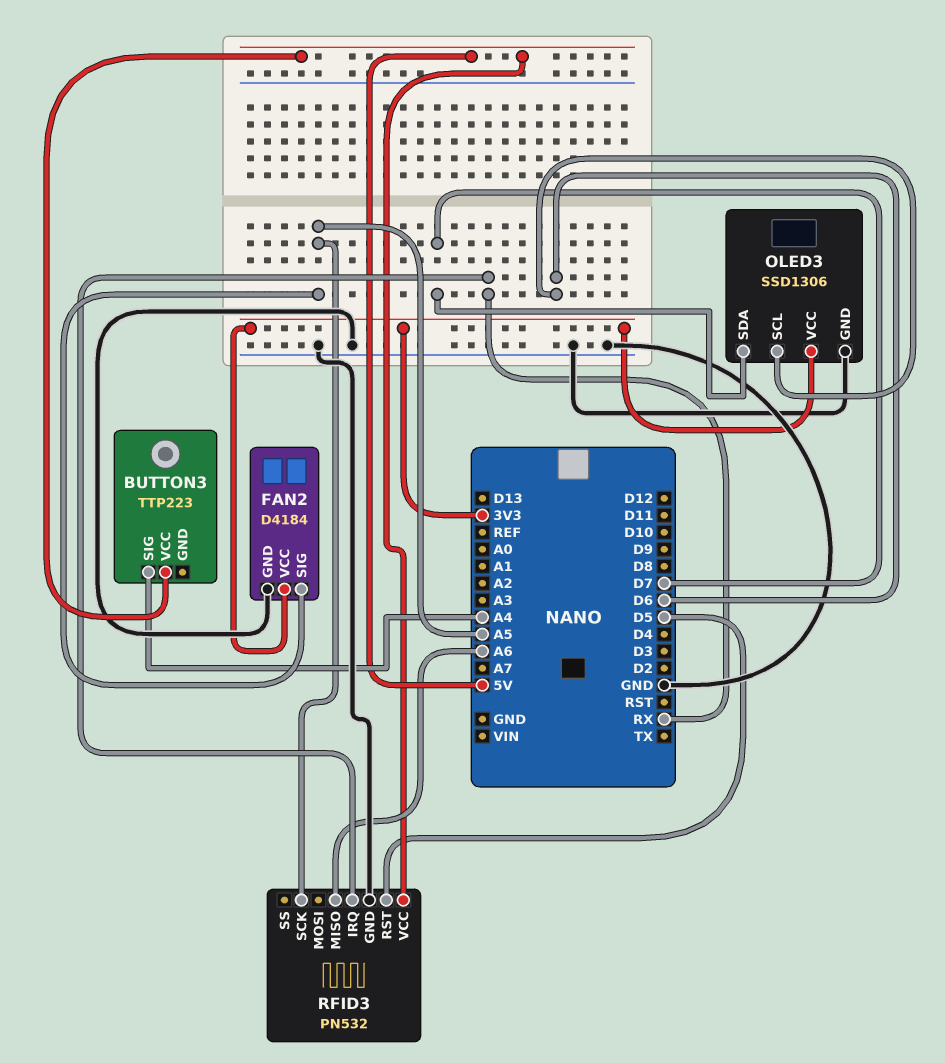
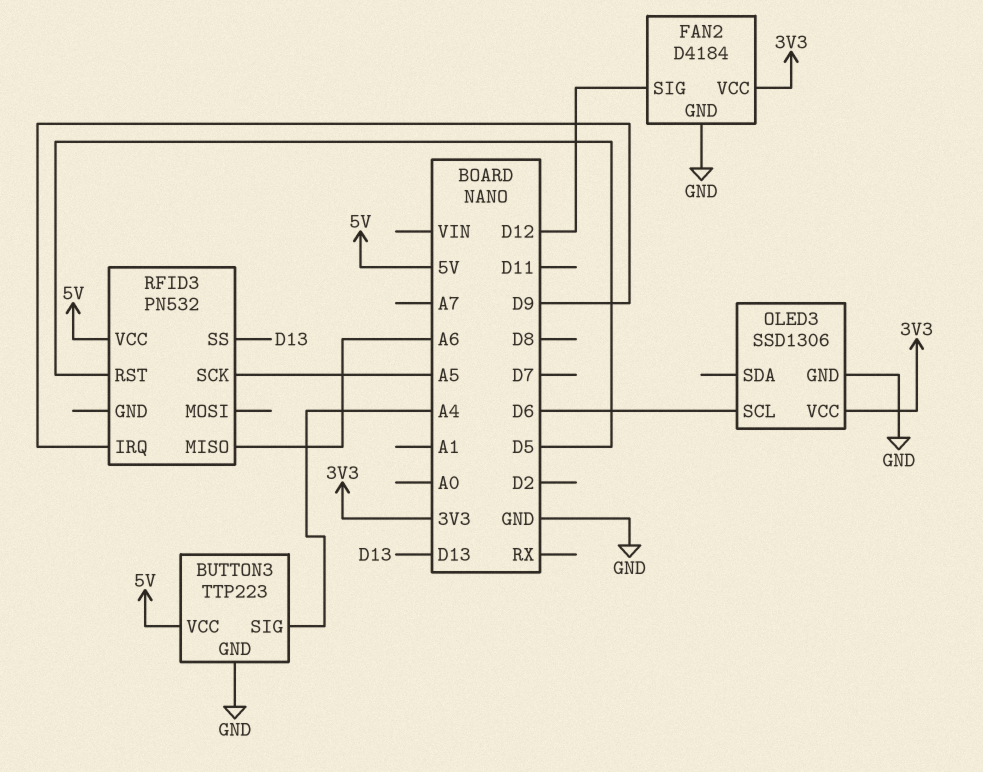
BUTTON3 pin GND: none -> GND
FAN2 pin SIG: A5 -> D12
OLED3 pin SDA: D7 -> none
RFID3 pin GND: GND -> none
RFID3 pin IRQ: RX -> D9
RFID3 pin SS: none -> D13

